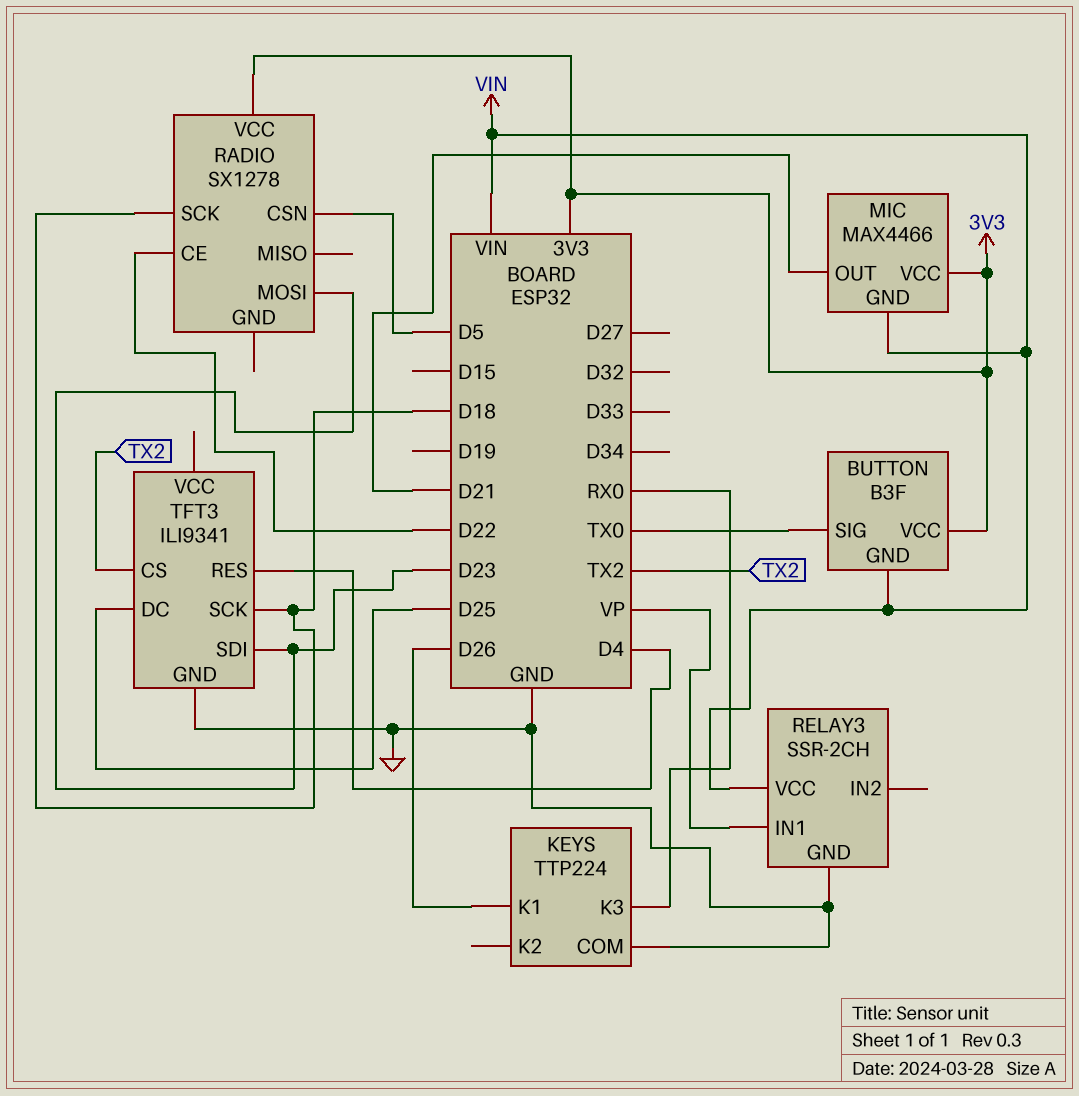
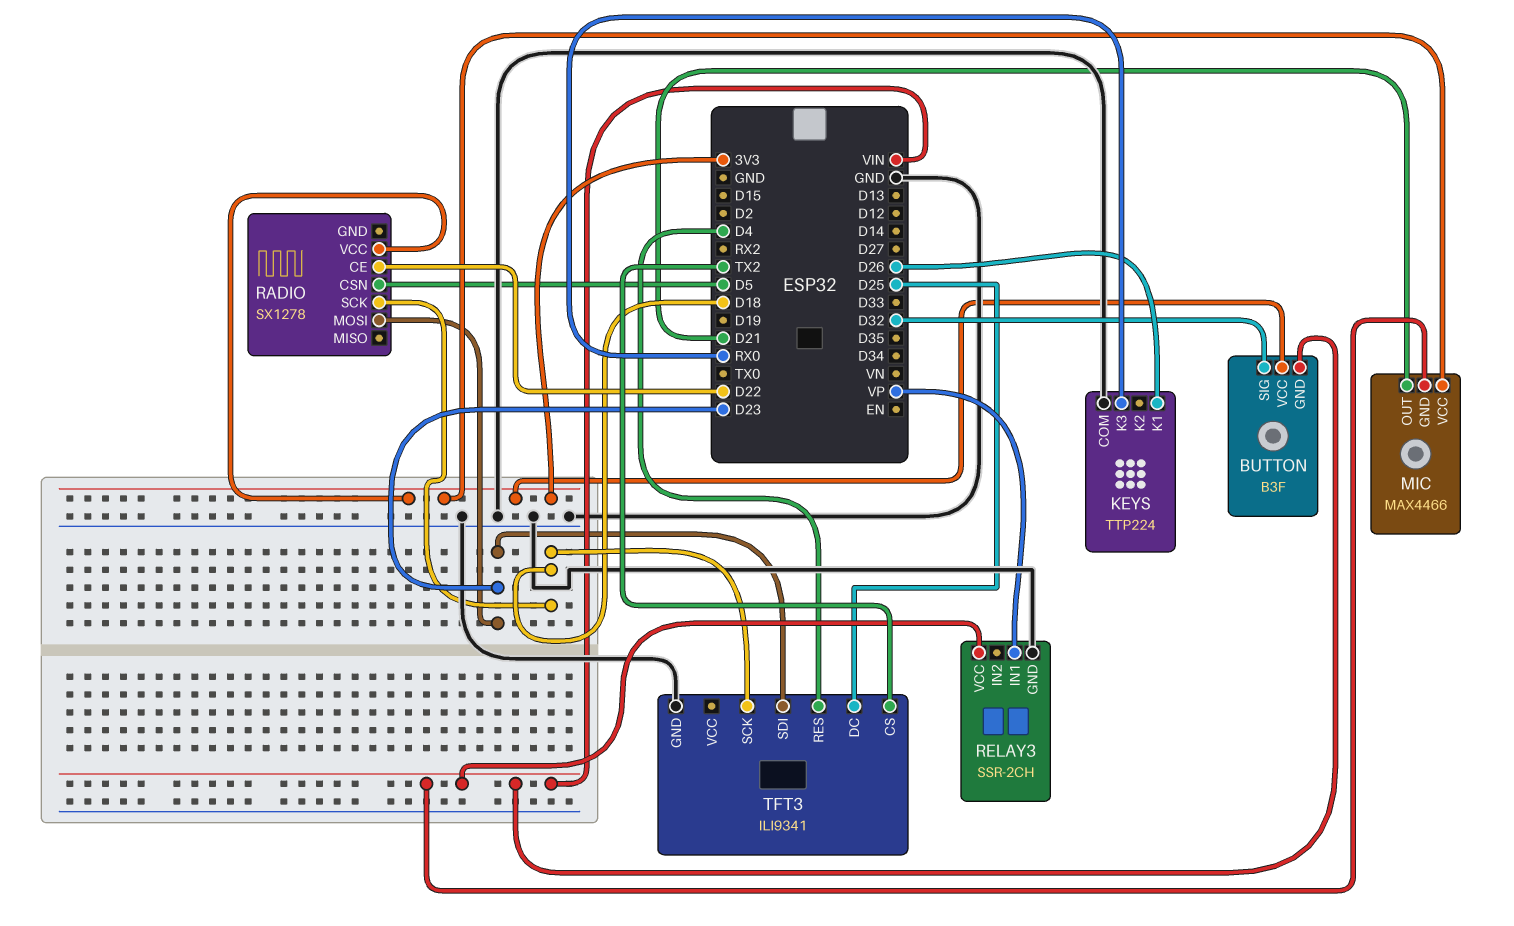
BUTTON pin SIG: TX0 -> D32

